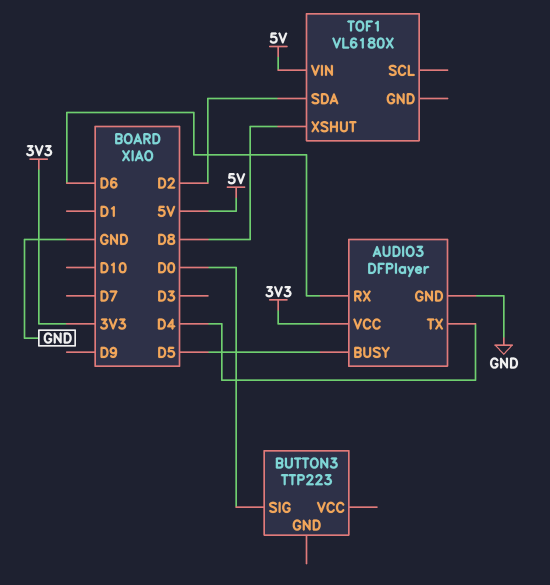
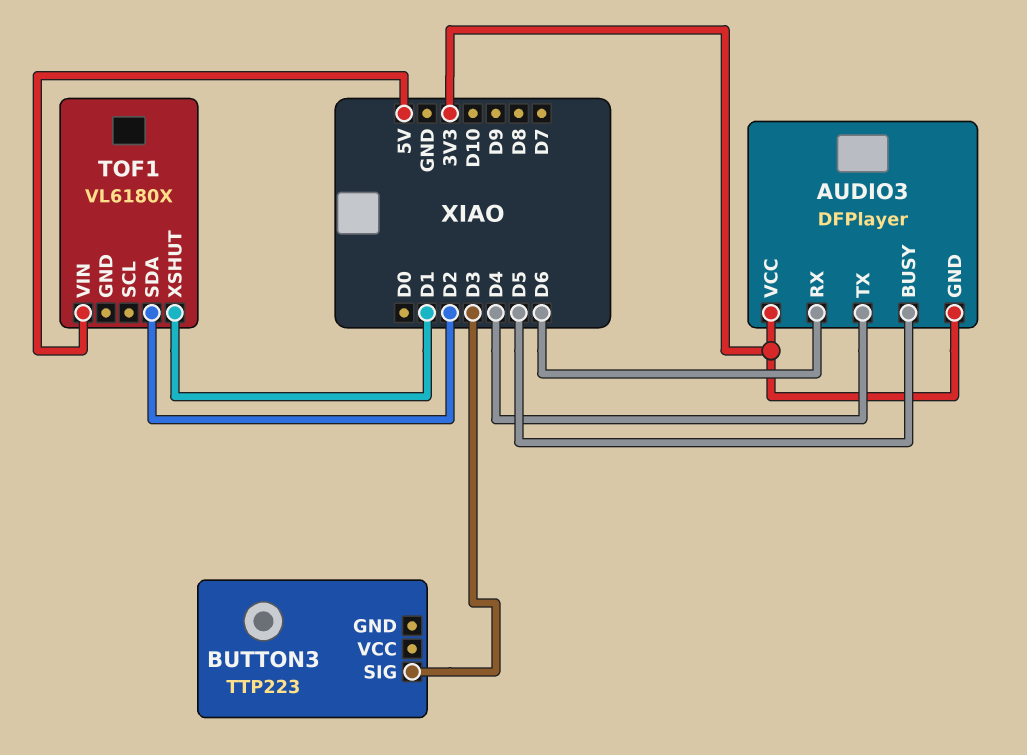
AUDIO3 pin GND: GND -> 3V3
BUTTON3 pin SIG: D0 -> D3
TOF1 pin XSHUT: D8 -> D1

